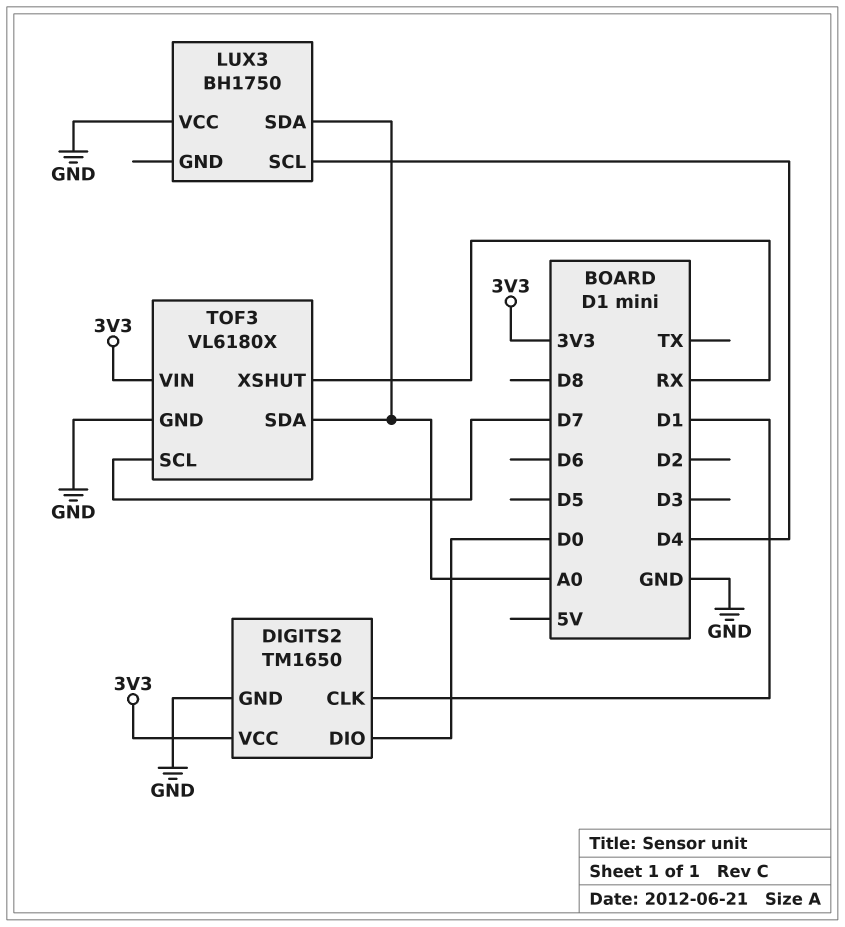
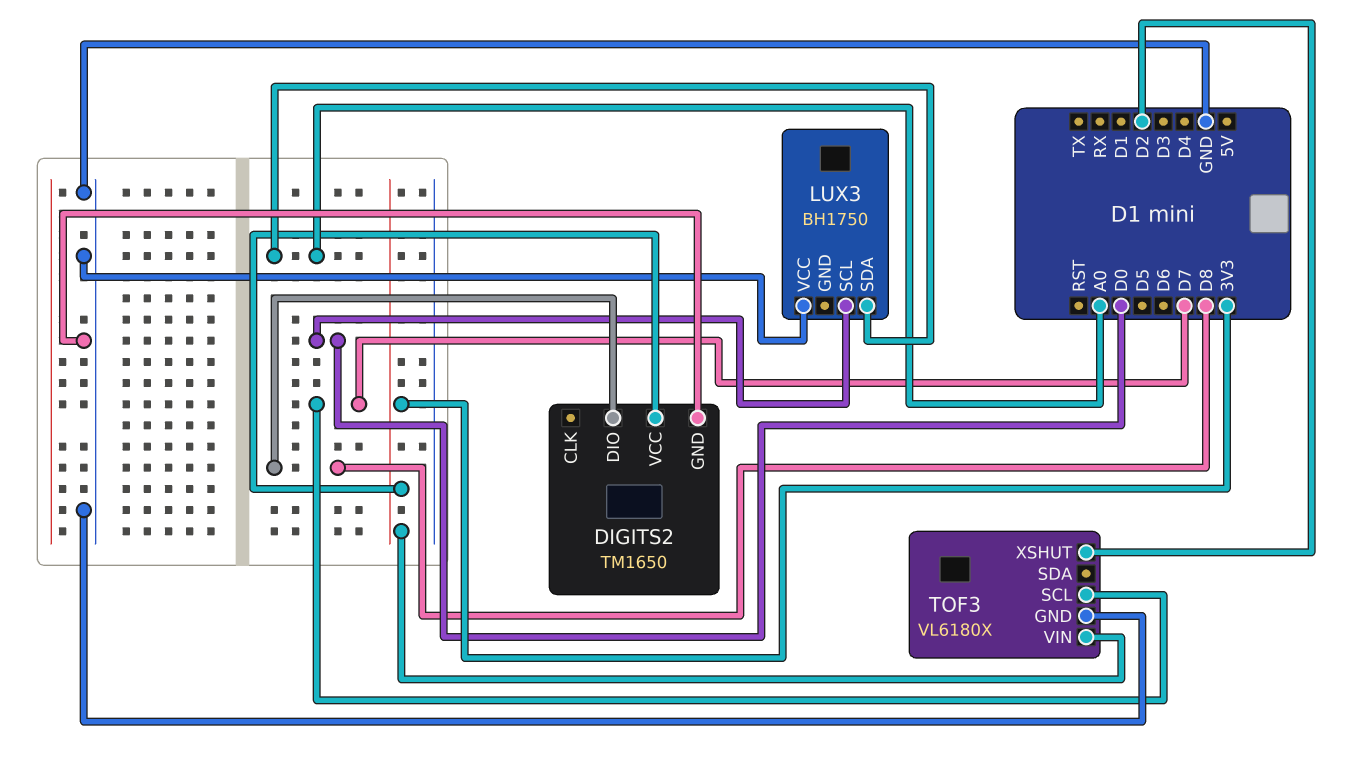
DIGITS2 pin CLK: D1 -> none
DIGITS2 pin DIO: D0 -> D8
LUX3 pin SCL: D4 -> D0
TOF3 pin SDA: A0 -> none
TOF3 pin XSHUT: RX -> D2

